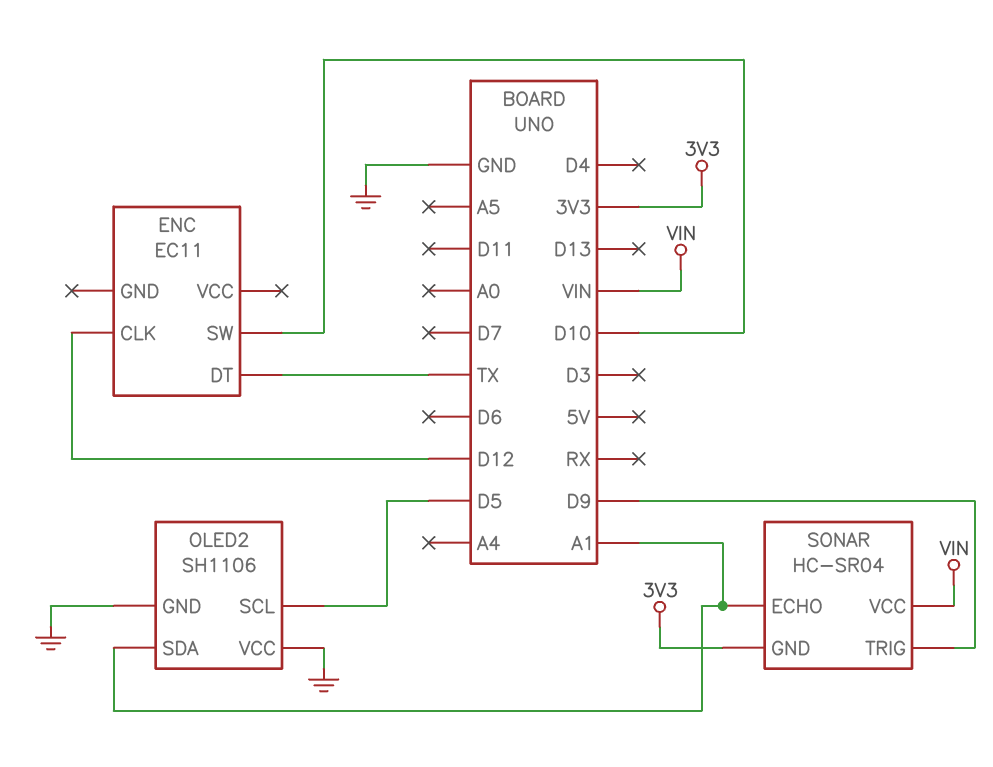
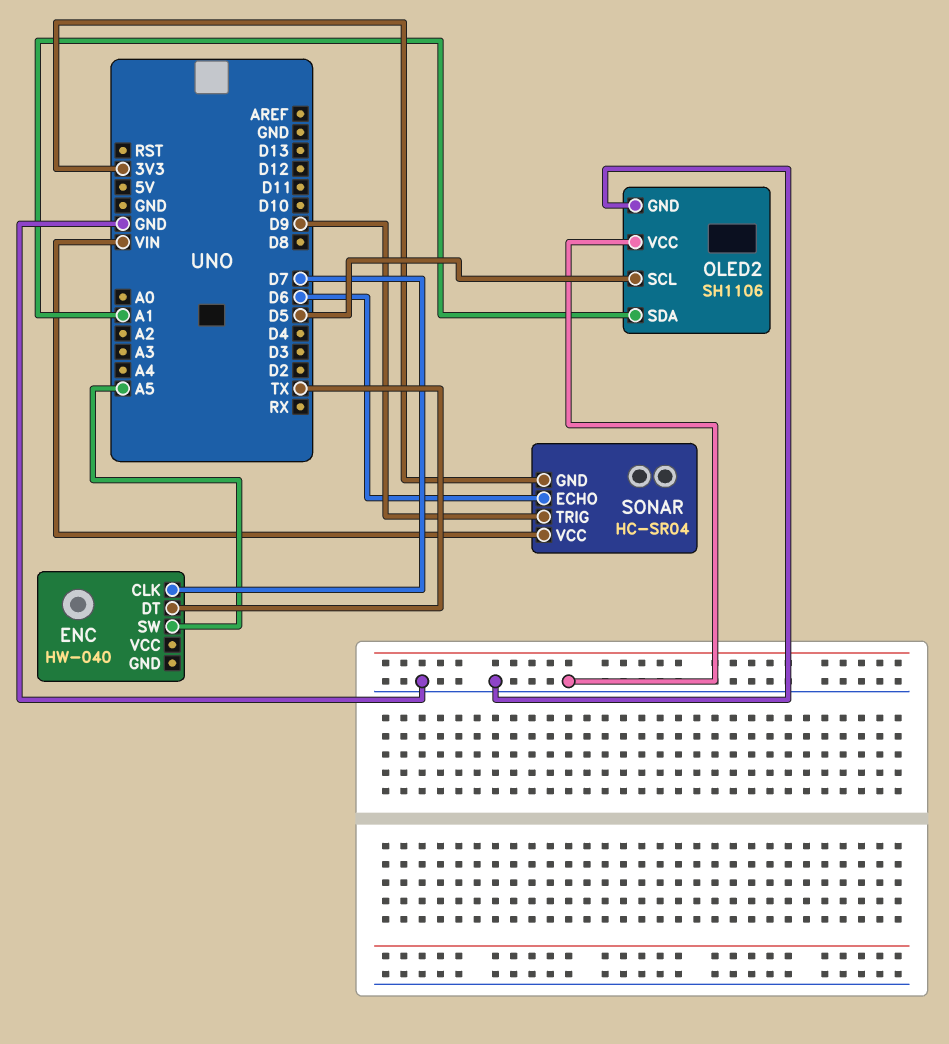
ENC: EC11 -> HW-040
ENC pin CLK: D12 -> D7
ENC pin SW: D10 -> A5
SONAR pin ECHO: A1 -> D6

